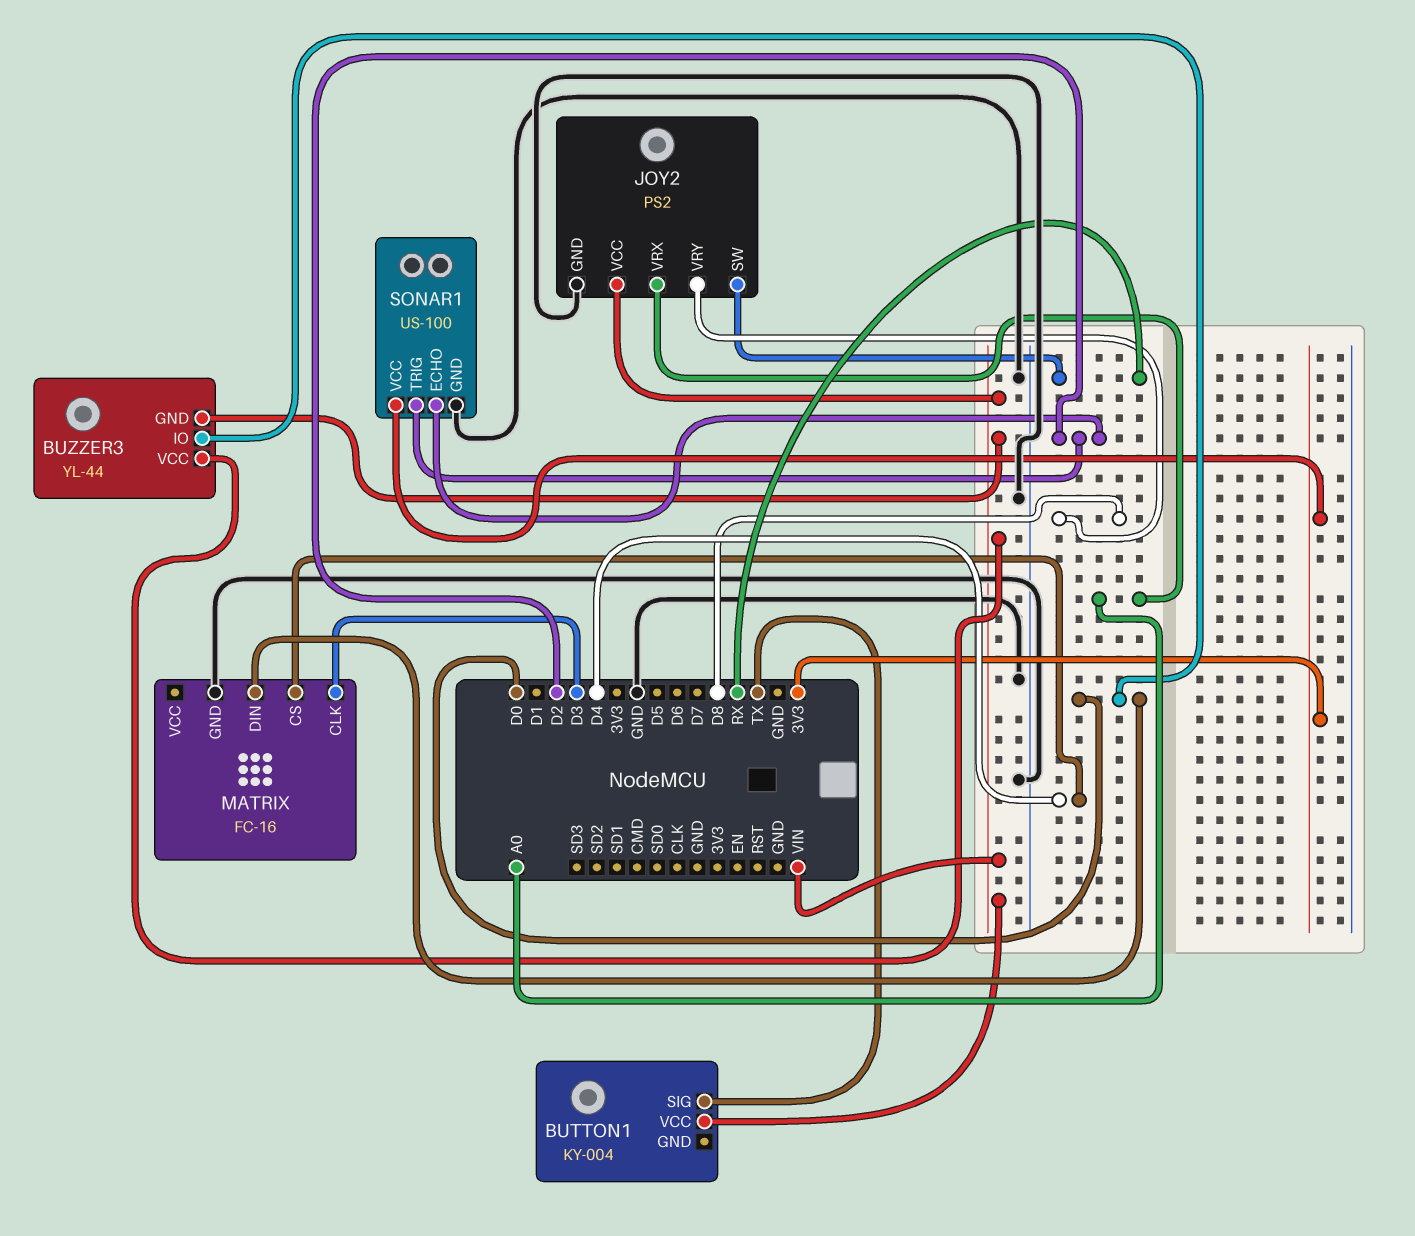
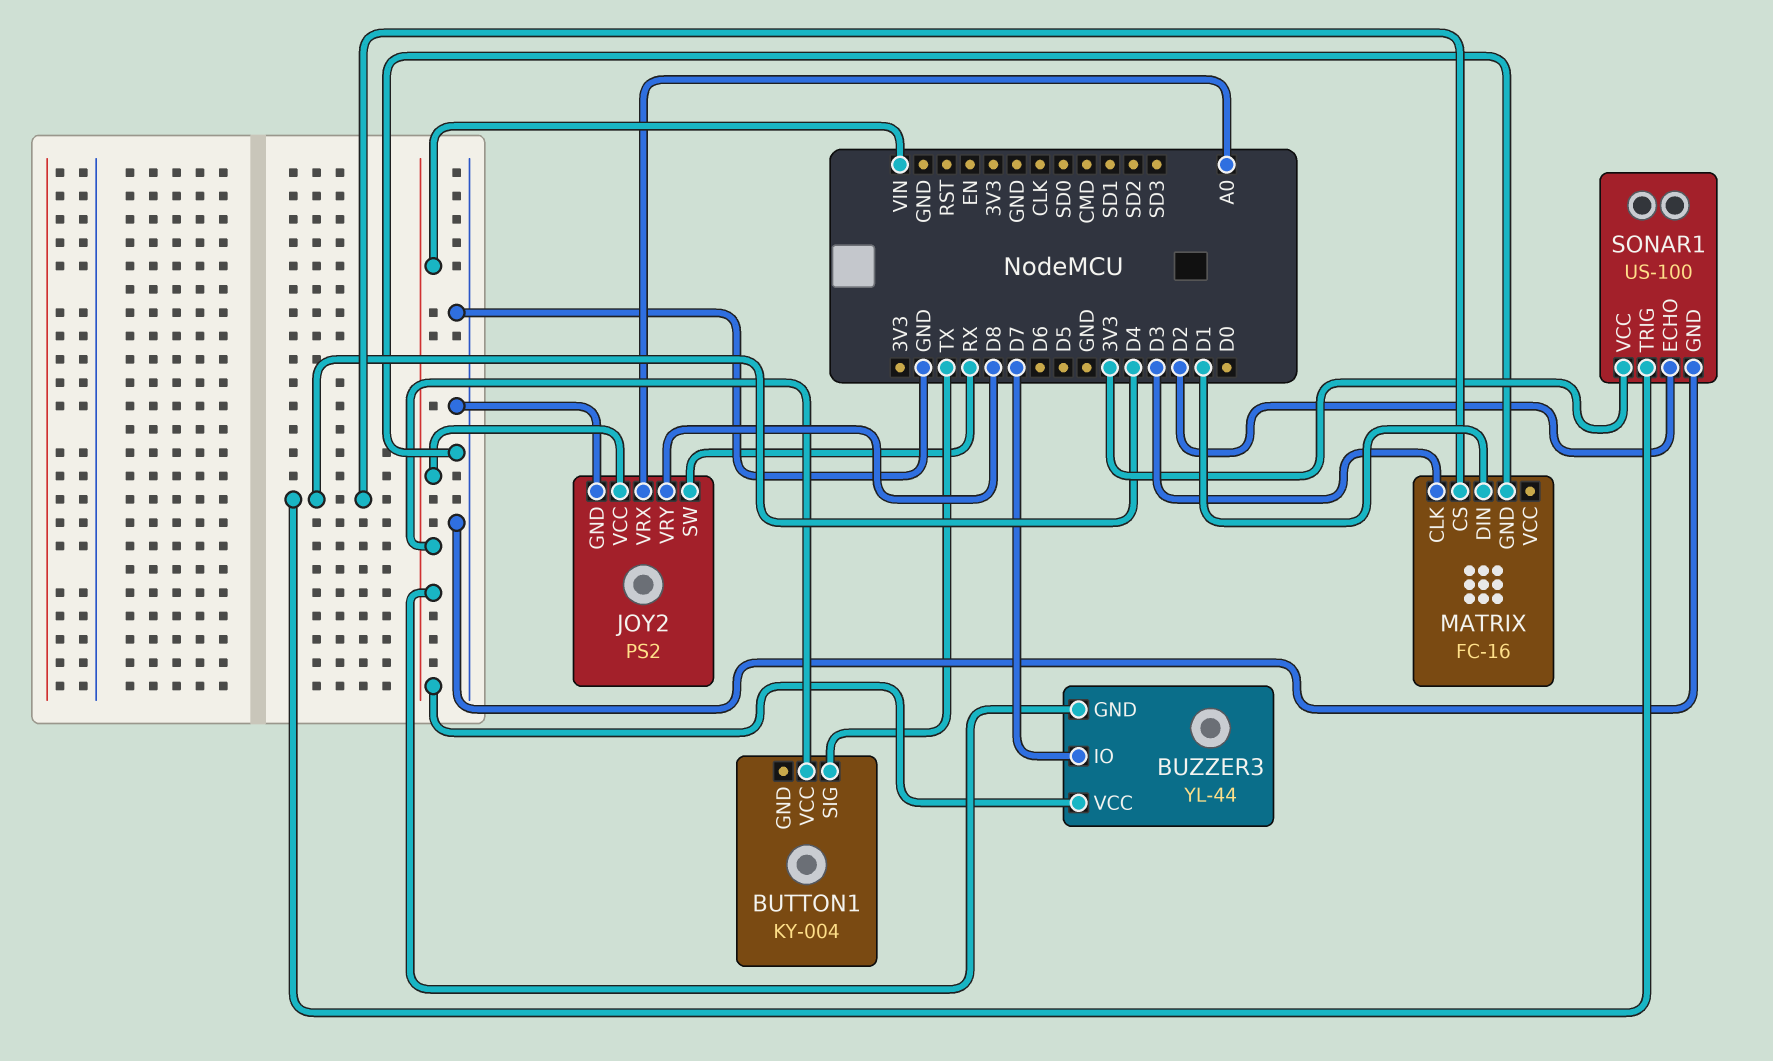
BUZZER3 pin IO: D0 -> D7
MATRIX pin DIN: D0 -> D1
SONAR1 pin TRIG: D2 -> D4

